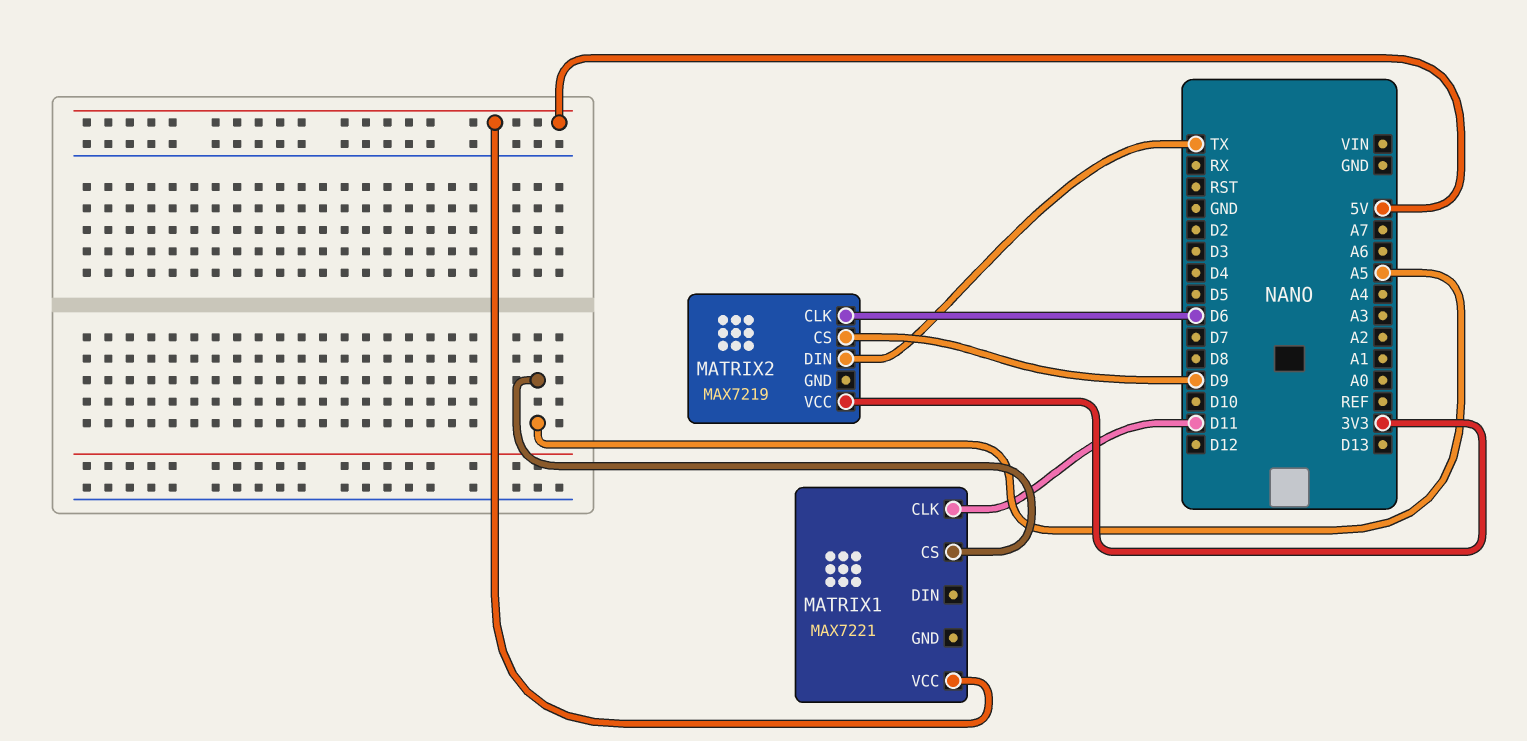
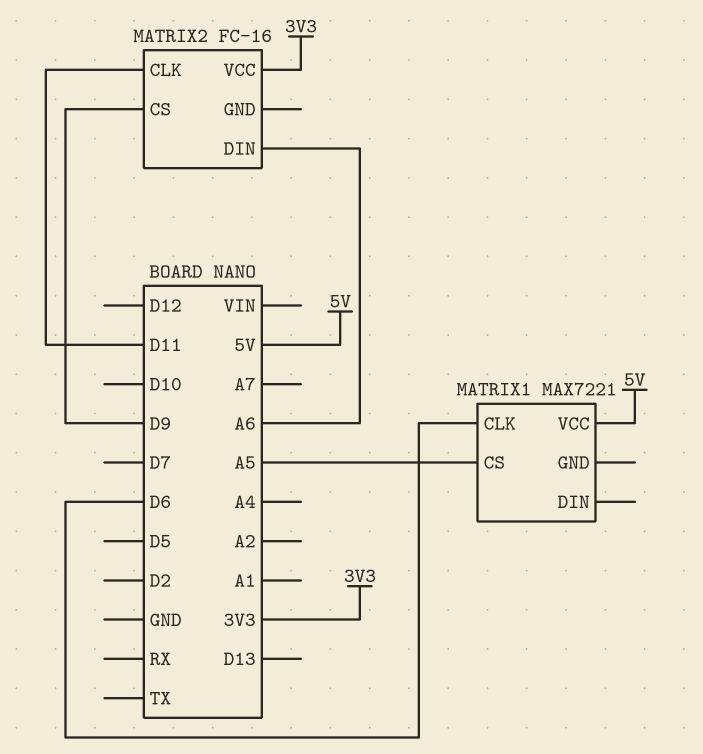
MATRIX1 pin CLK: D11 -> D6
MATRIX2: MAX7219 -> FC-16
MATRIX2 pin CLK: D6 -> D11
MATRIX2 pin DIN: TX -> A6

